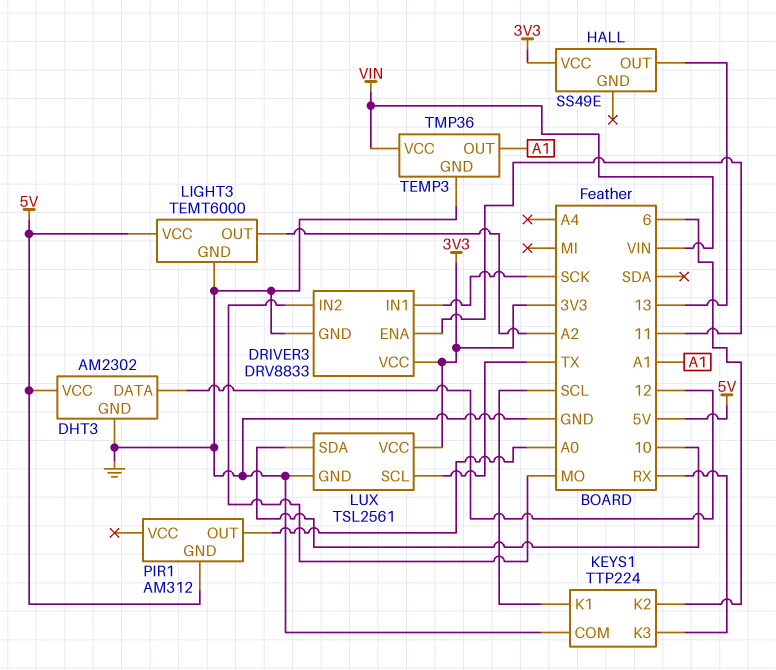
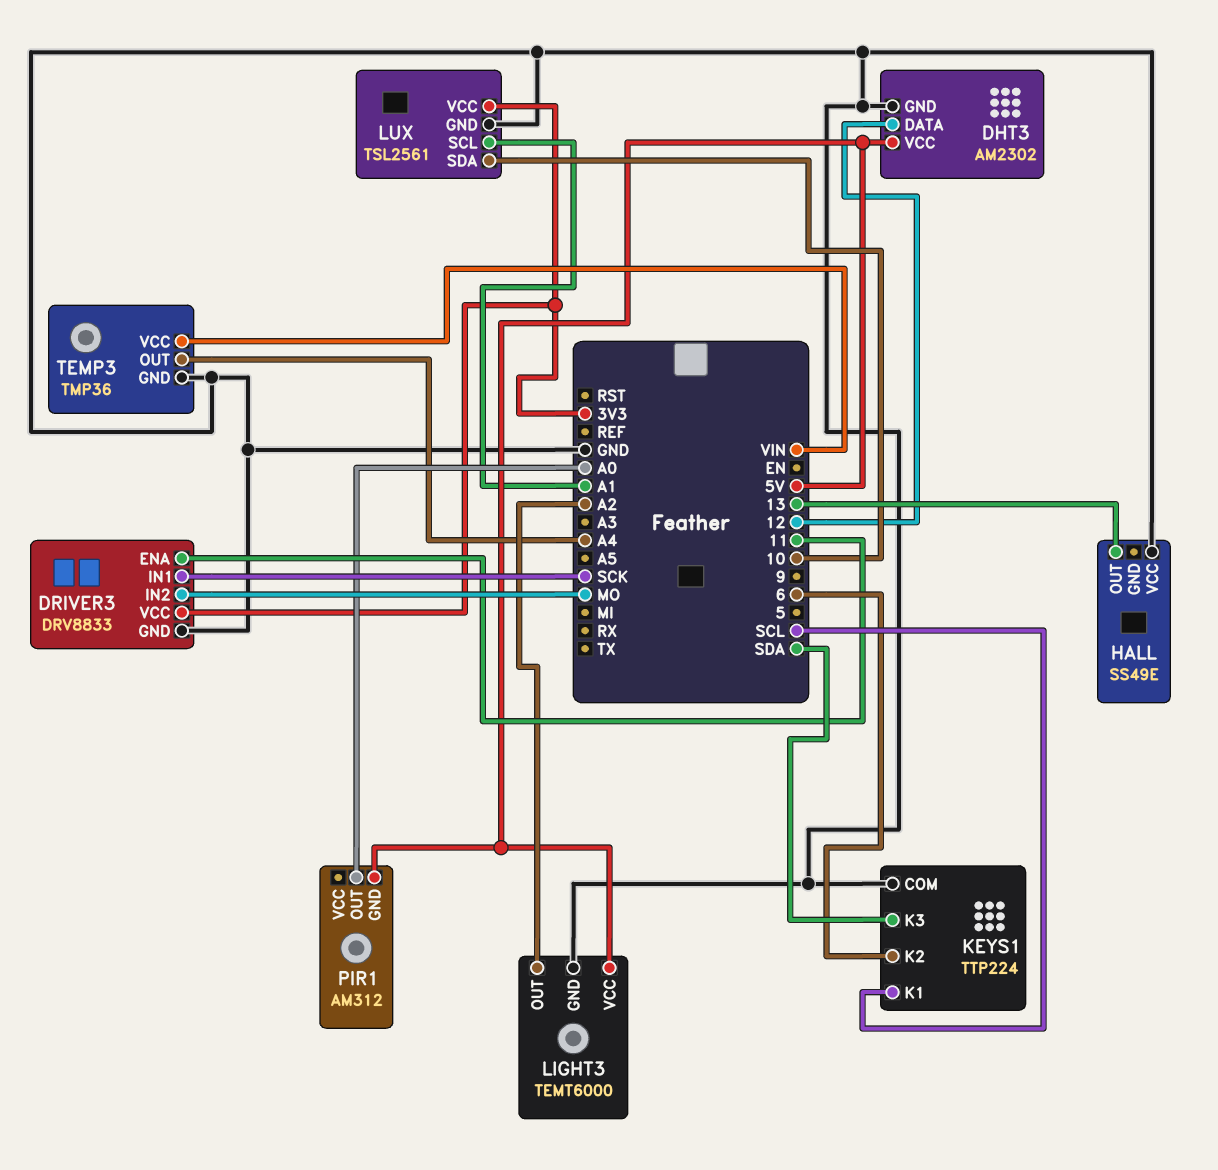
HALL pin VCC: 3V3 -> GND
KEYS1 pin K3: RX -> SDA
LUX pin SCL: TX -> A1
TEMP3 pin OUT: A1 -> A4

